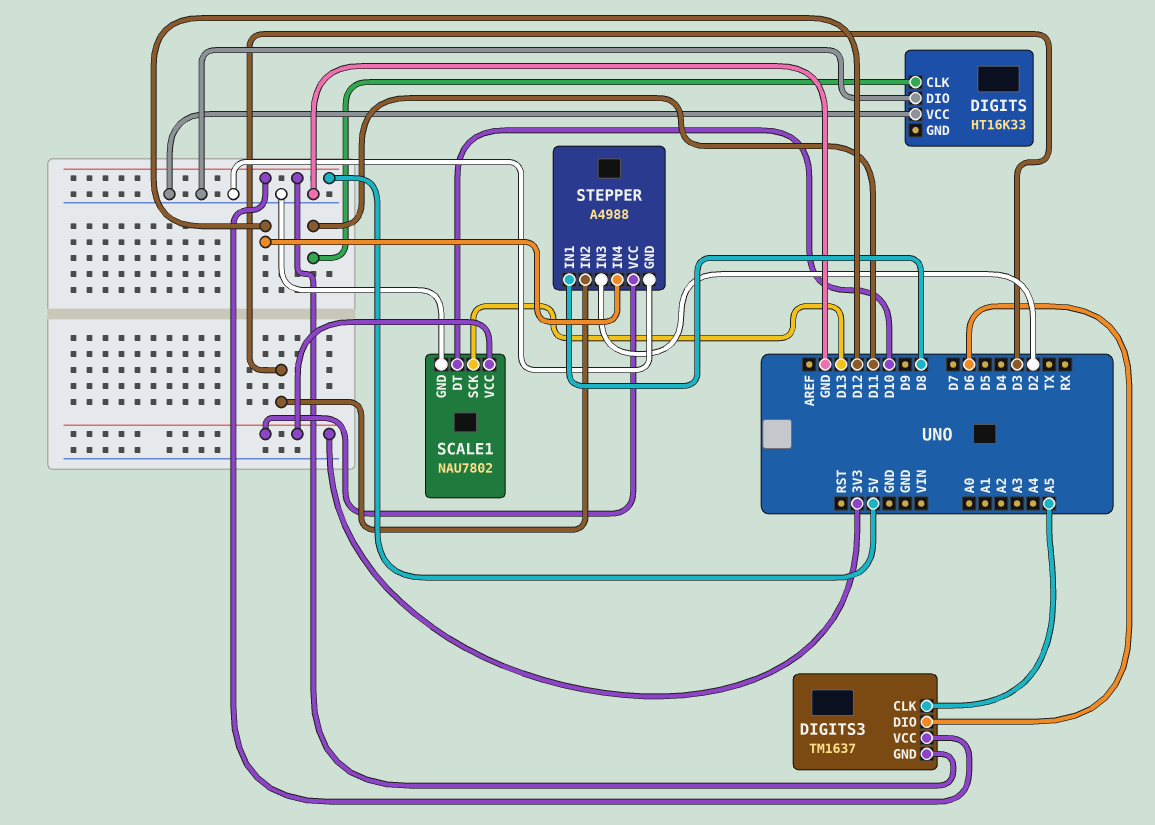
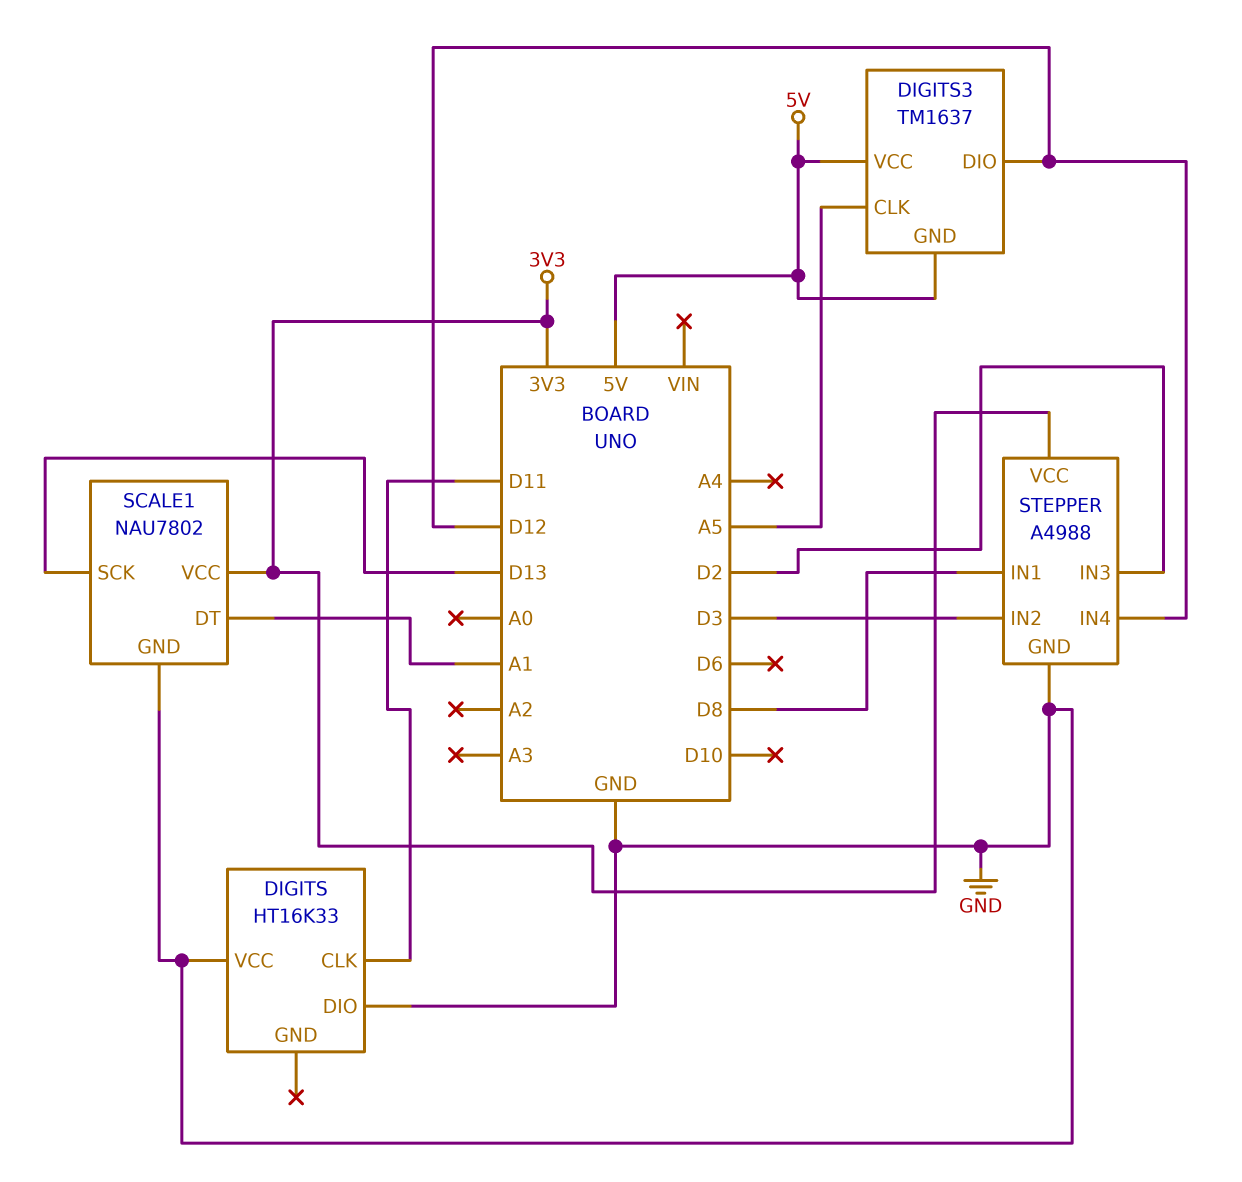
DIGITS3 pin DIO: D6 -> D12
SCALE1 pin DT: D10 -> A1

